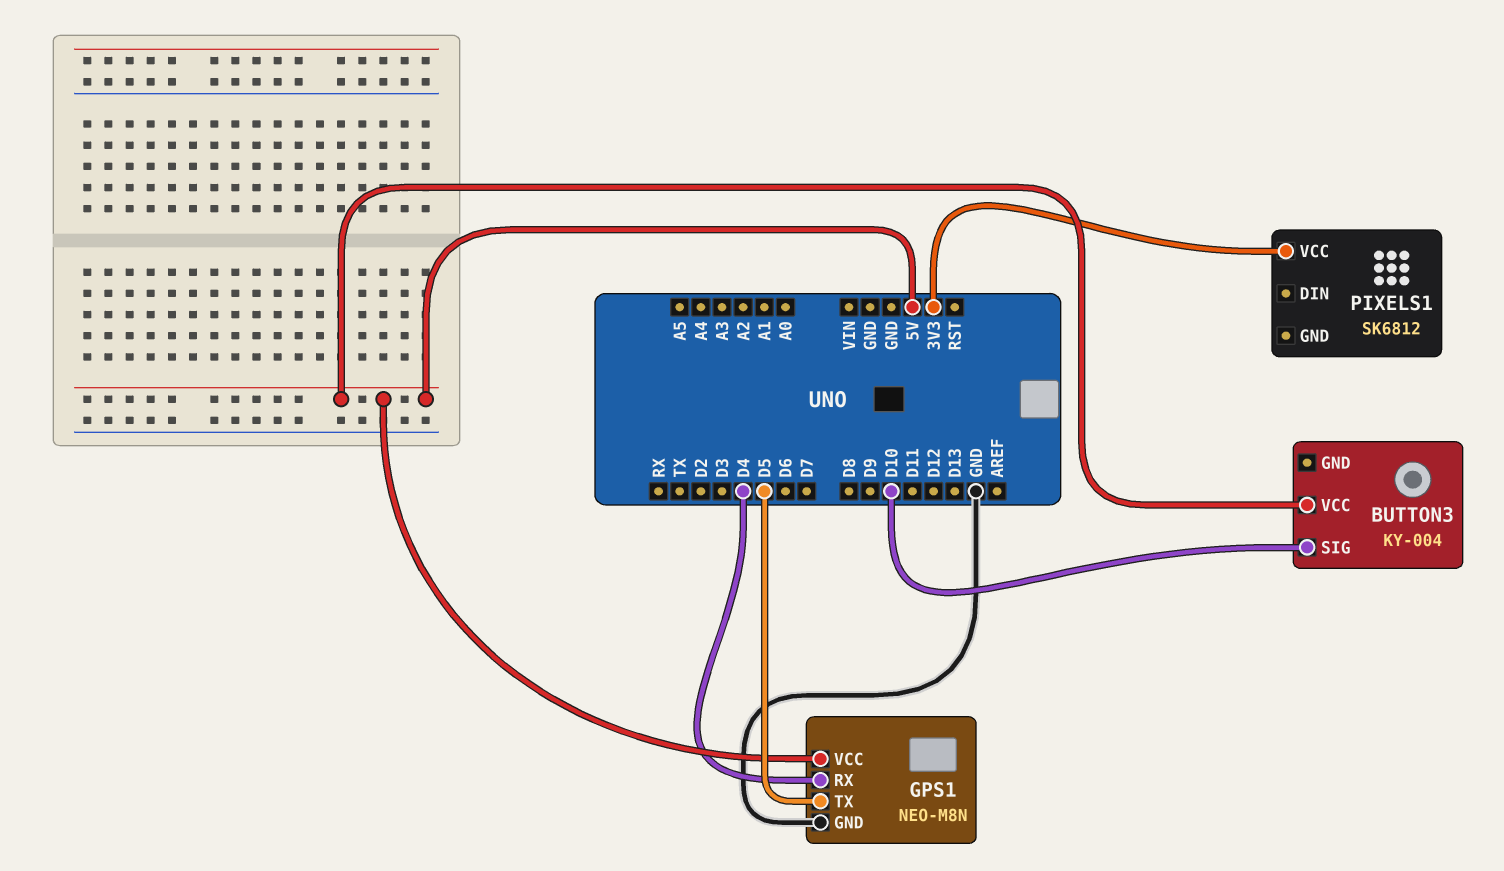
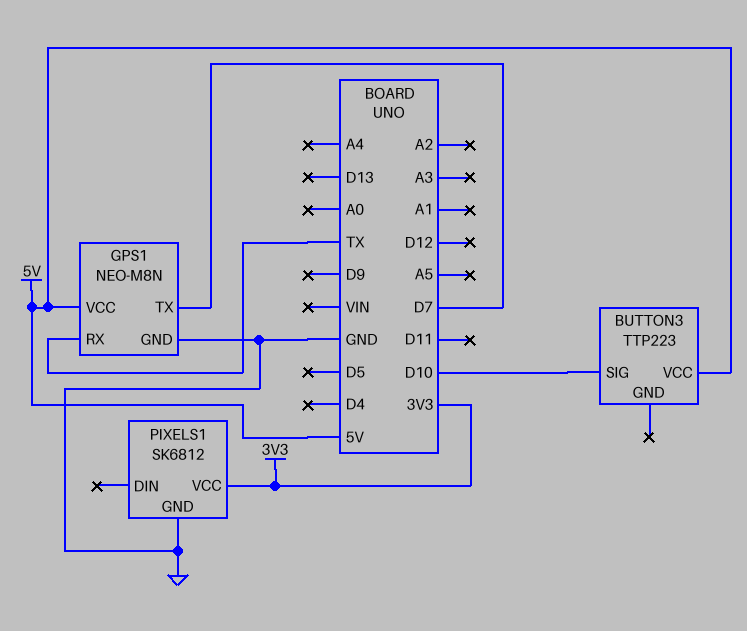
BUTTON3: KY-004 -> TTP223
GPS1 pin RX: D4 -> TX
GPS1 pin TX: D5 -> D7
PIXELS1 pin GND: none -> GND

